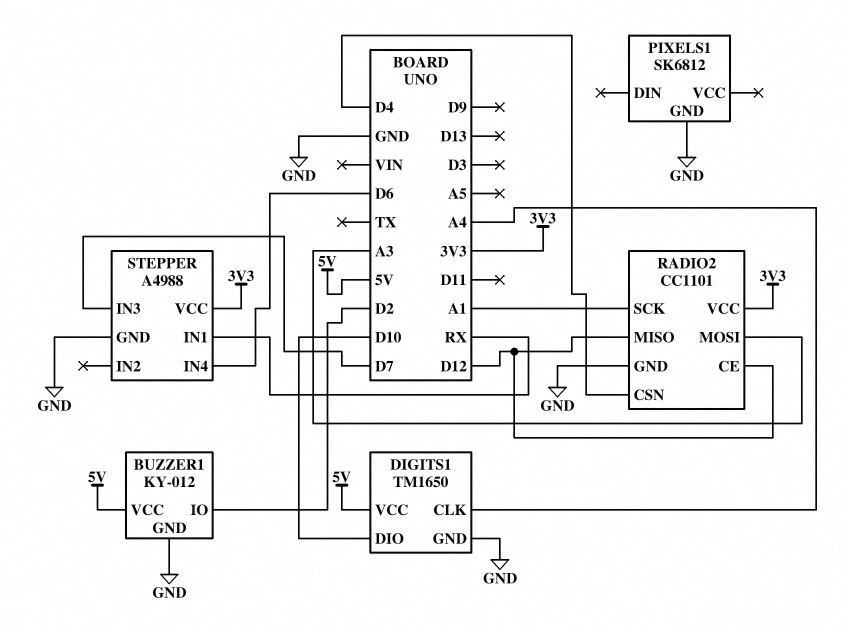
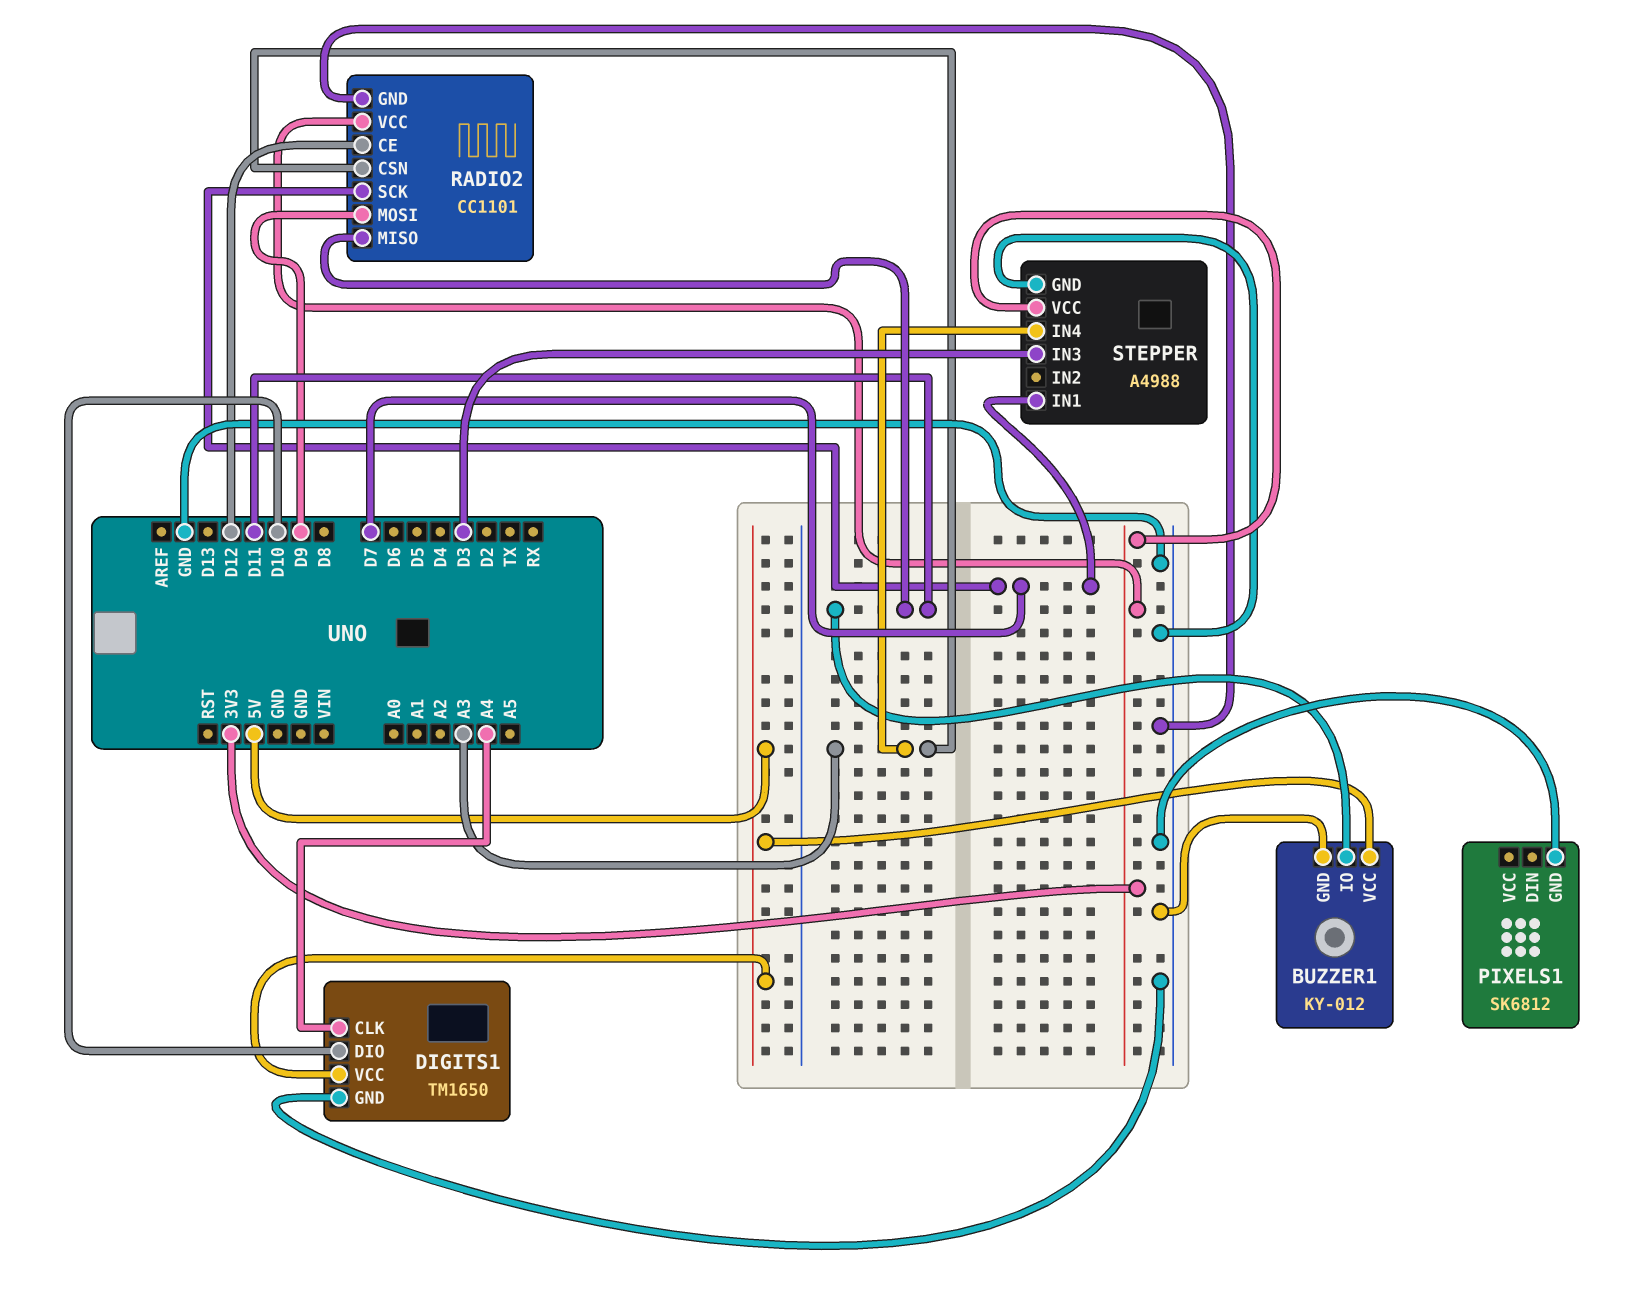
BUZZER1 pin IO: D2 -> D11
RADIO2 pin CSN: D4 -> A3
RADIO2 pin MISO: D12 -> D11
RADIO2 pin MOSI: A3 -> D9
RADIO2 pin SCK: A1 -> D7
STEPPER pin IN1: RX -> D7
STEPPER pin IN3: D7 -> D3
STEPPER pin IN4: D6 -> A3

